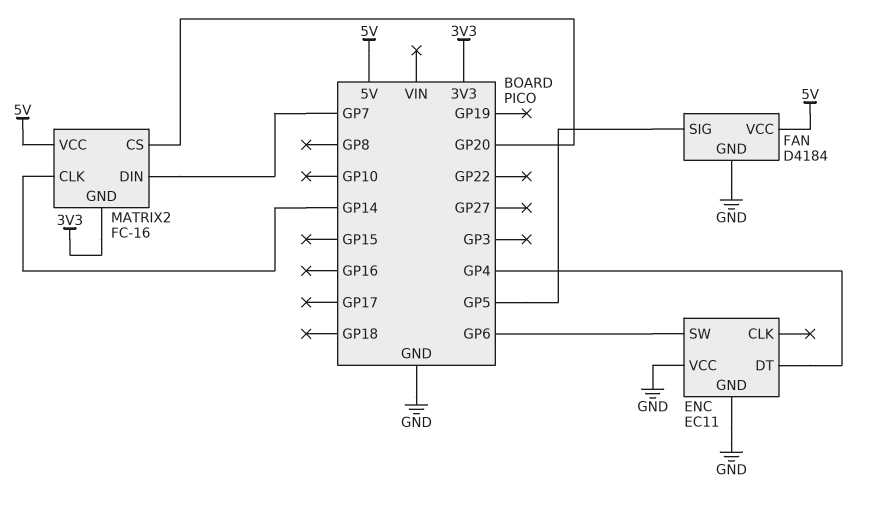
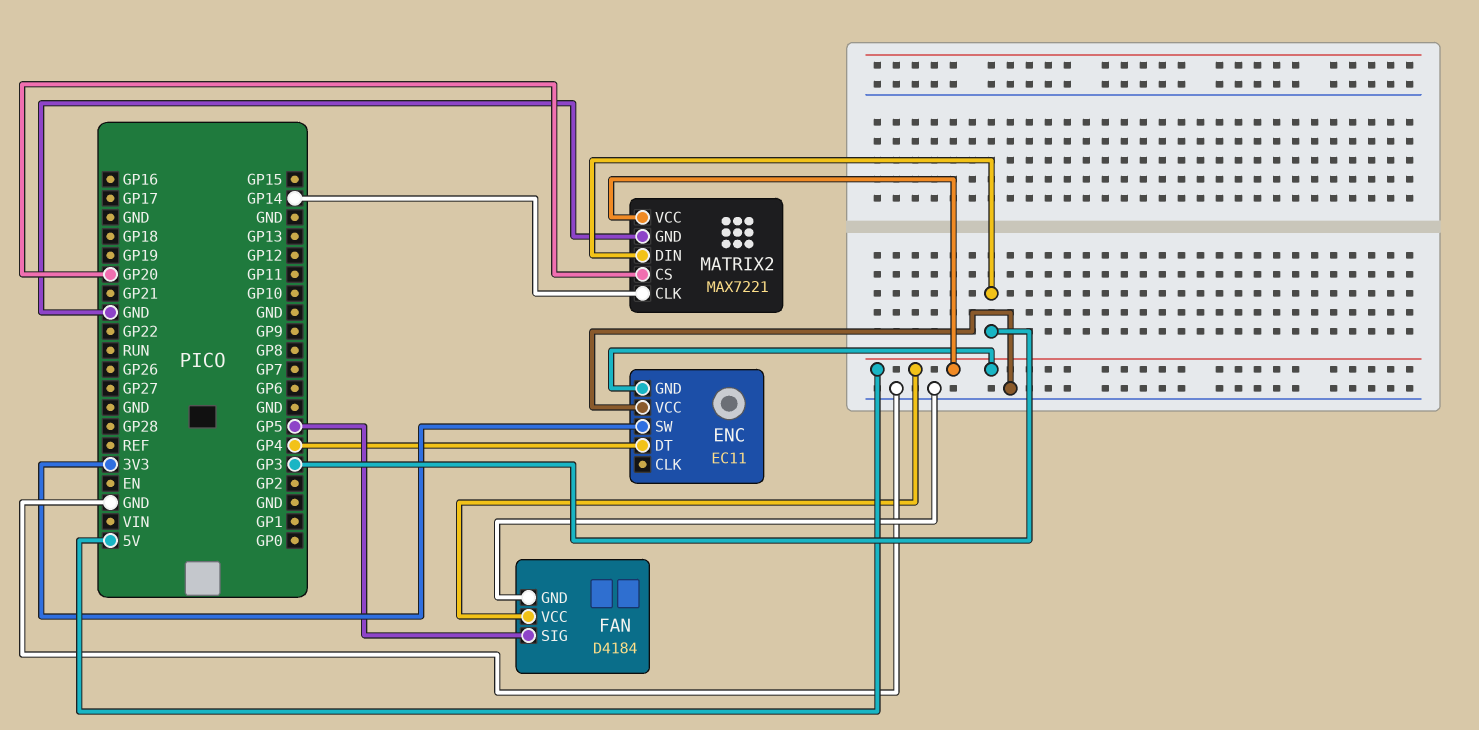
ENC pin GND: GND -> 5V
ENC pin SW: GP6 -> 3V3
MATRIX2: FC-16 -> MAX7221
MATRIX2 pin DIN: GP7 -> GP3
MATRIX2 pin GND: 3V3 -> GND

